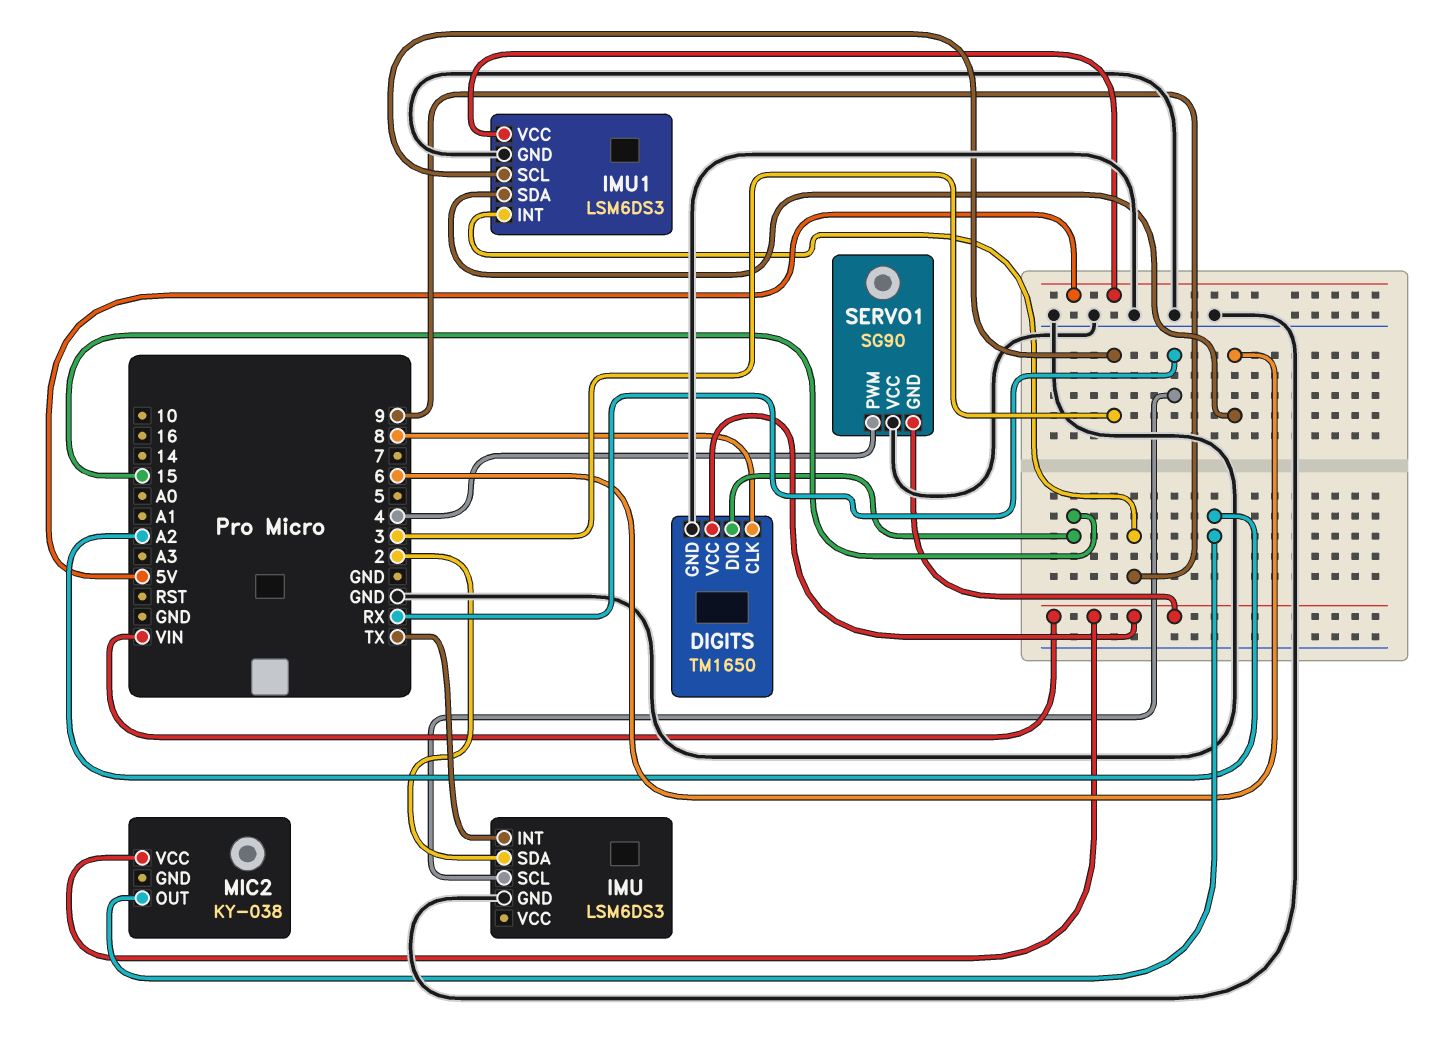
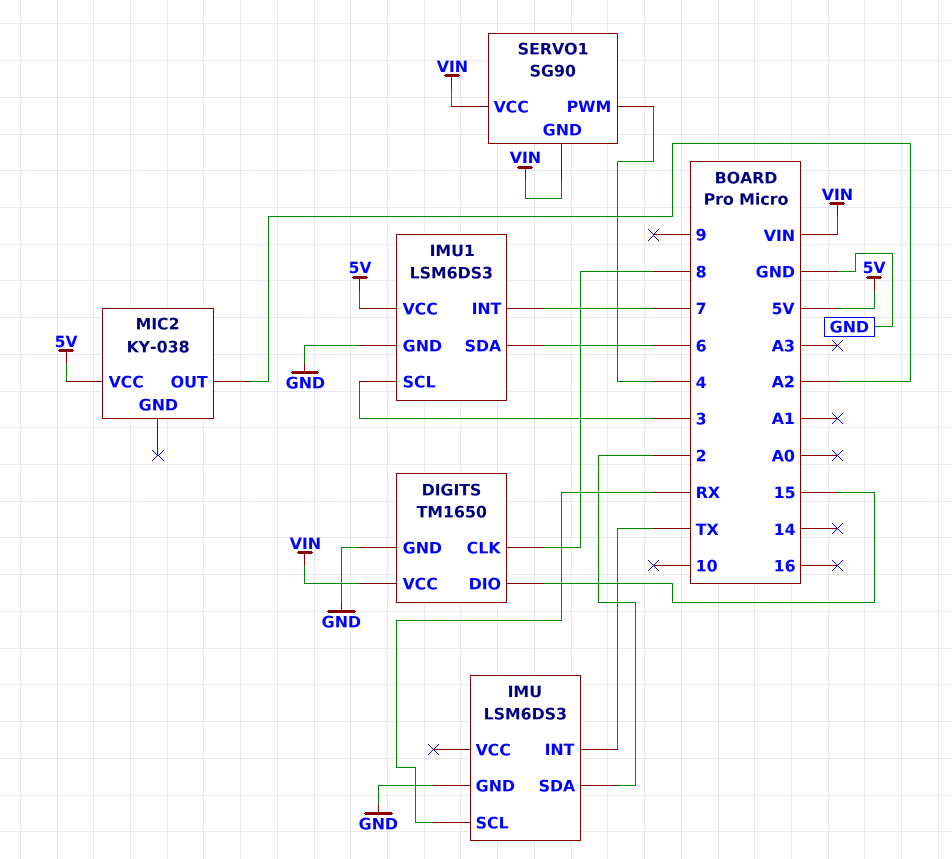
IMU1 pin INT: 9 -> 7
MIC2 pin VCC: VIN -> 5V
SERVO1 pin VCC: GND -> VIN

